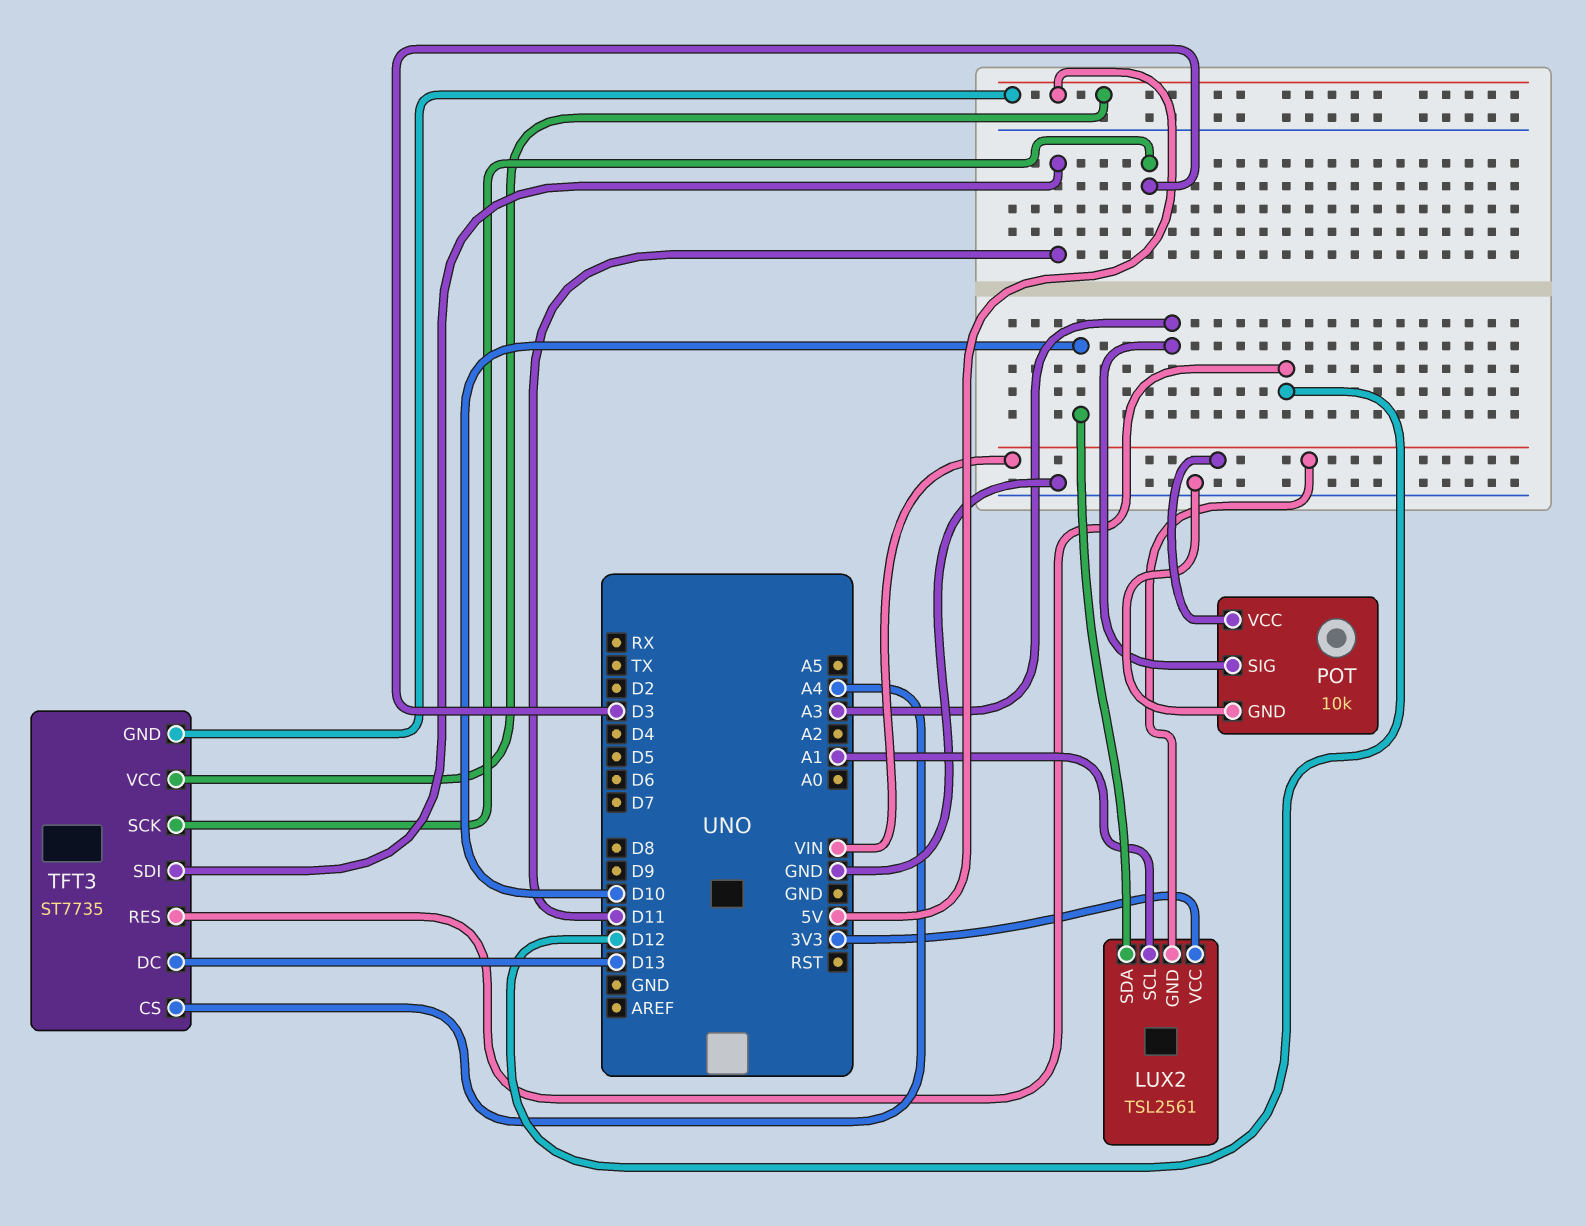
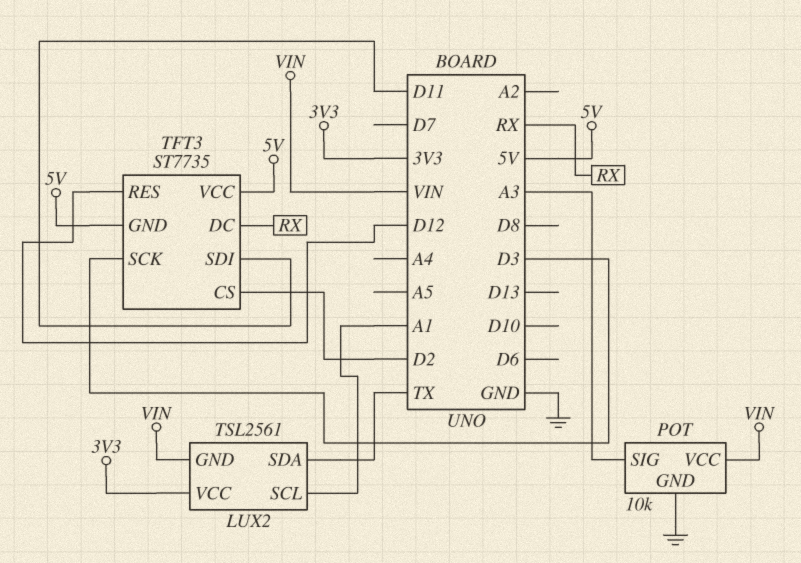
LUX2 pin SDA: D10 -> TX
TFT3 pin CS: A4 -> D2
TFT3 pin DC: D13 -> RX

